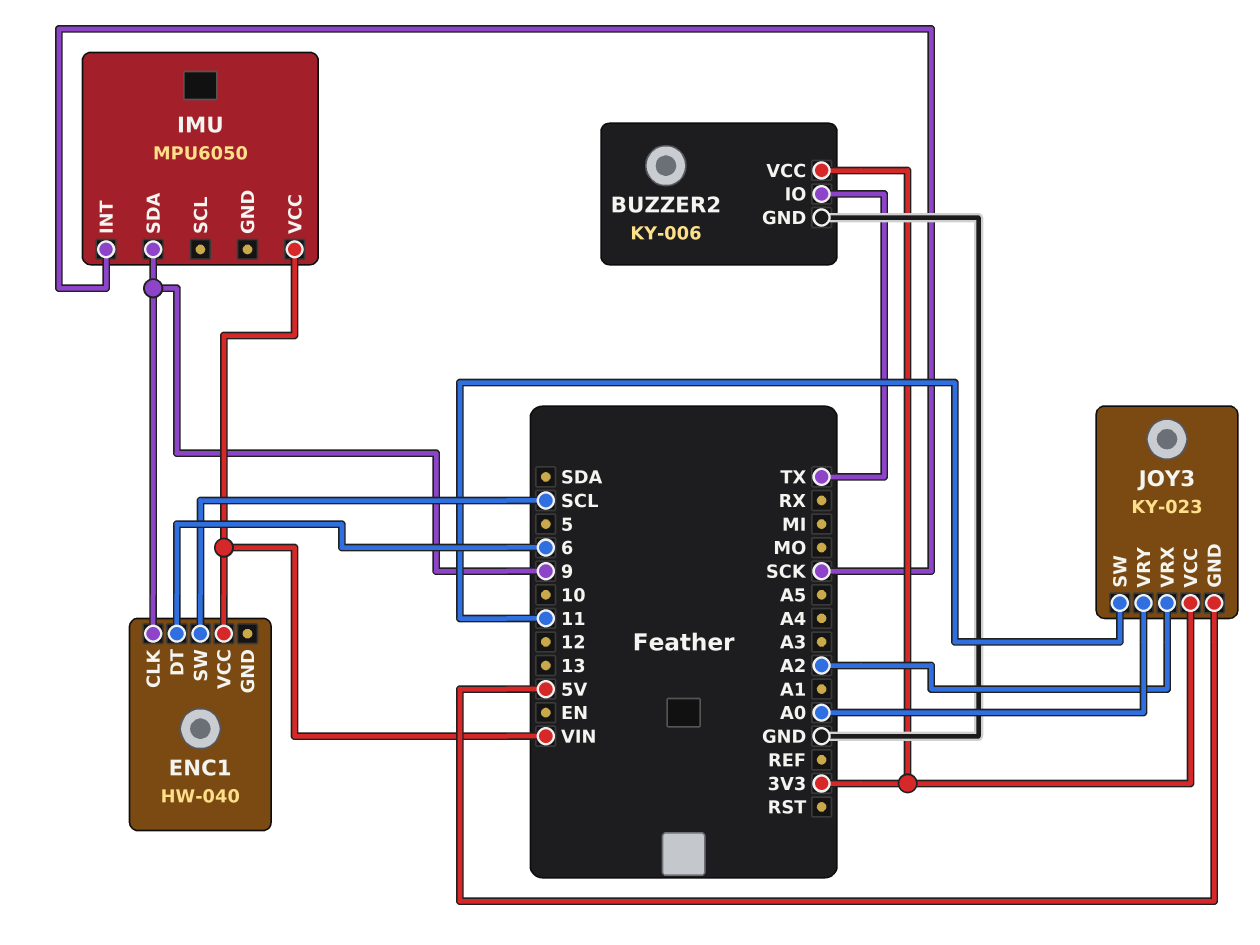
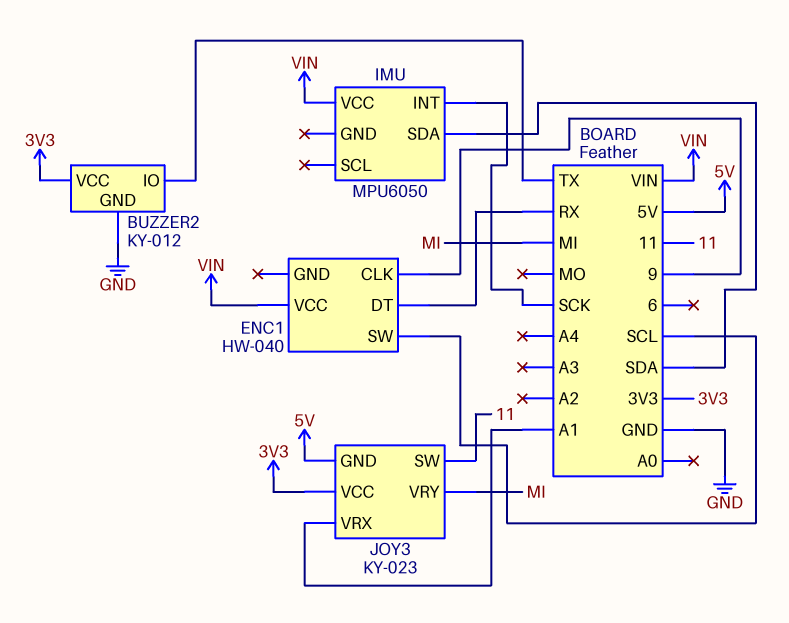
BUZZER2: KY-006 -> KY-012
ENC1 pin DT: 6 -> RX
IMU pin SDA: 9 -> SDA
JOY3 pin VRX: A2 -> A1
JOY3 pin VRY: A0 -> MI

